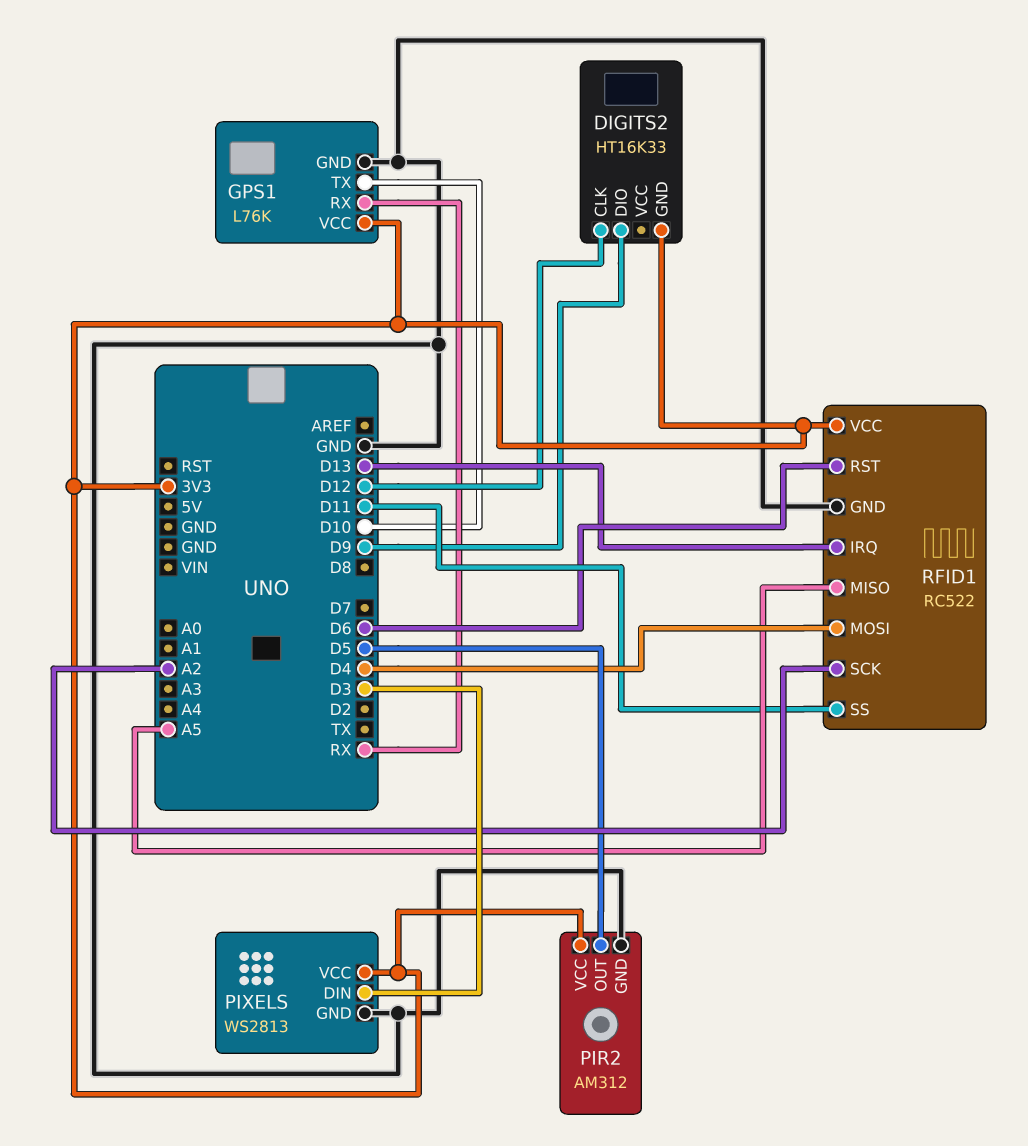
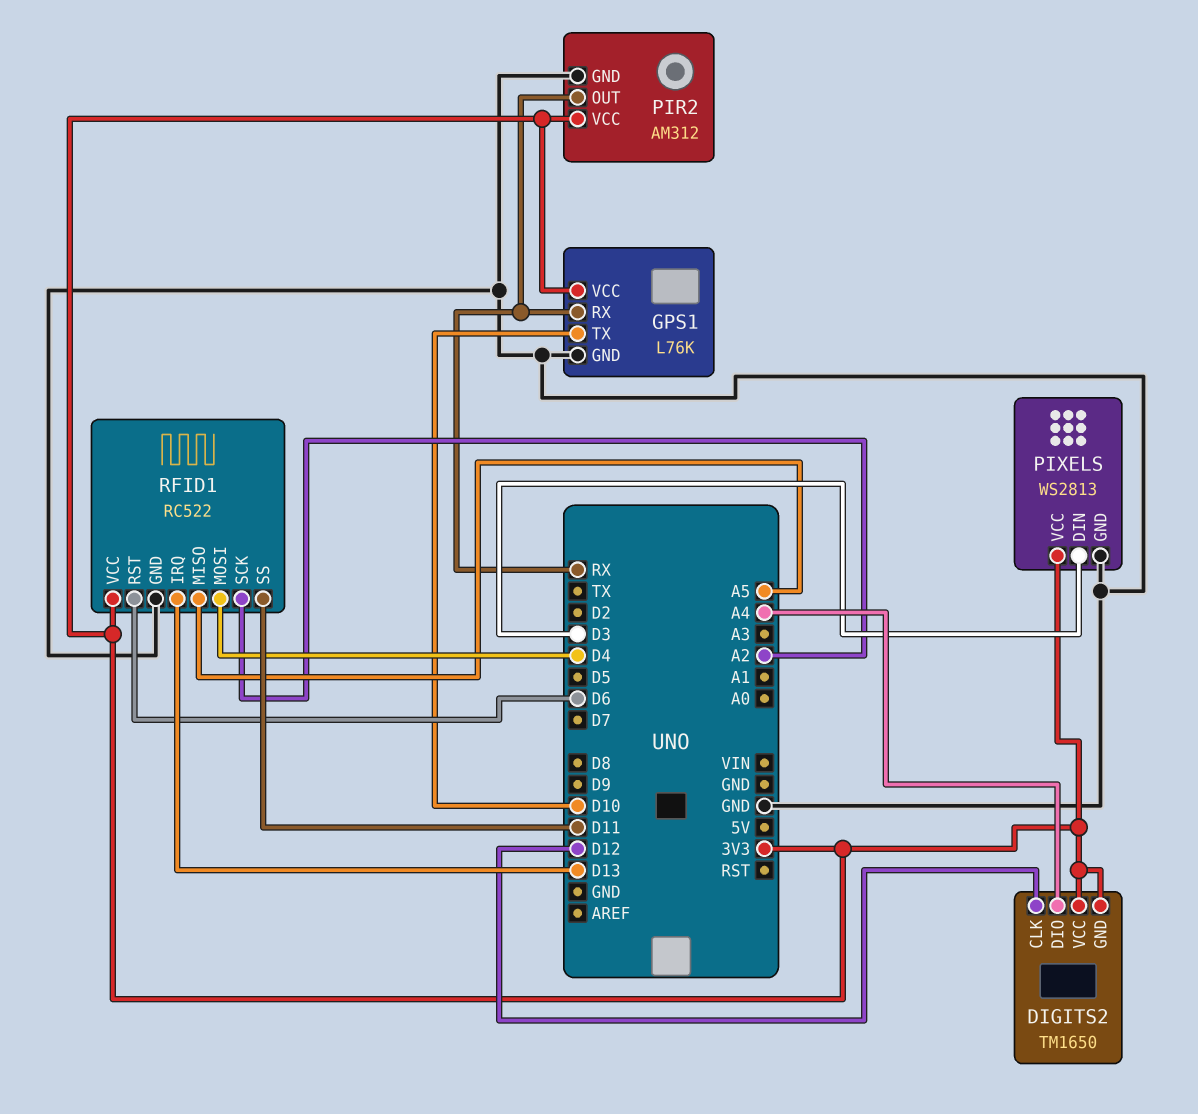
DIGITS2: HT16K33 -> TM1650
DIGITS2 pin DIO: D9 -> A4
DIGITS2 pin VCC: none -> 3V3
PIR2 pin OUT: D5 -> RX

